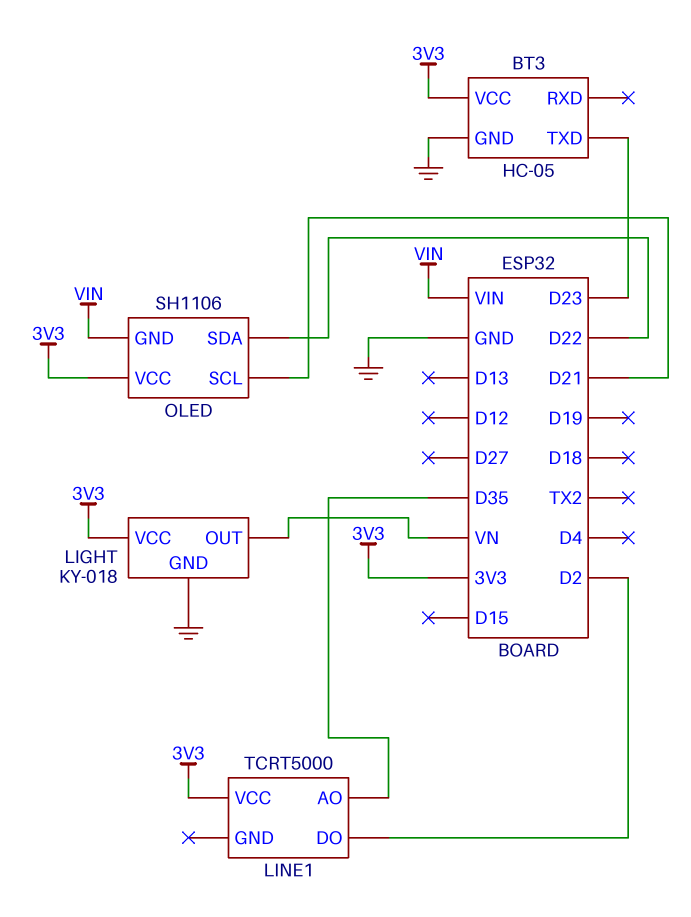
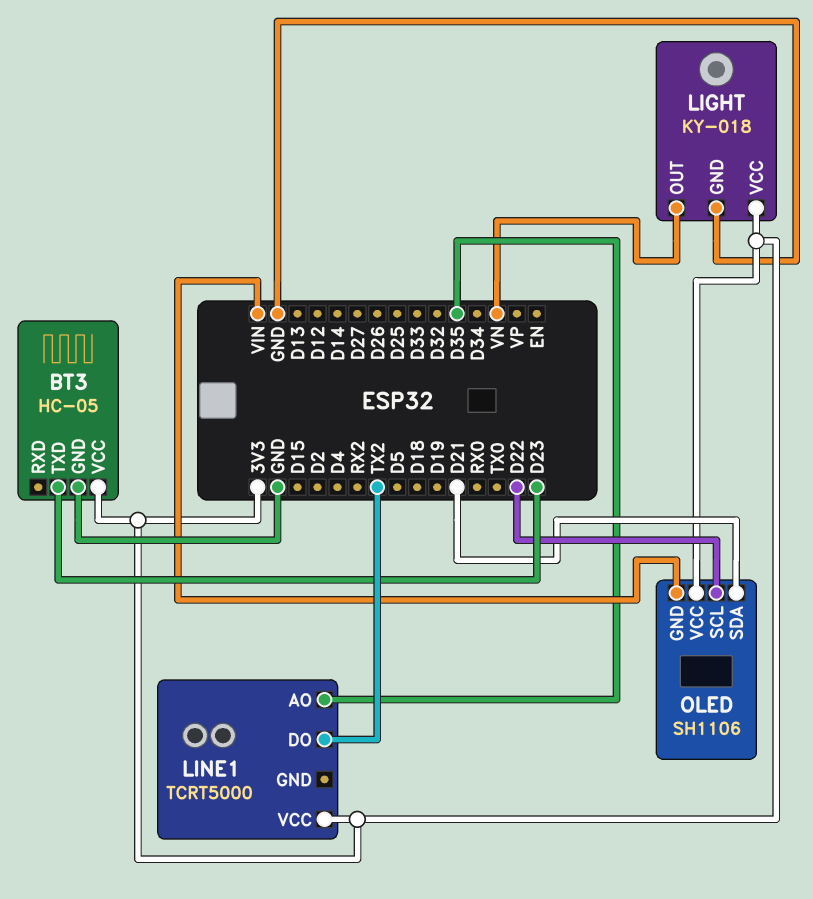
LINE1 pin DO: D2 -> TX2
OLED pin SCL: D21 -> D22
OLED pin SDA: D22 -> D21

